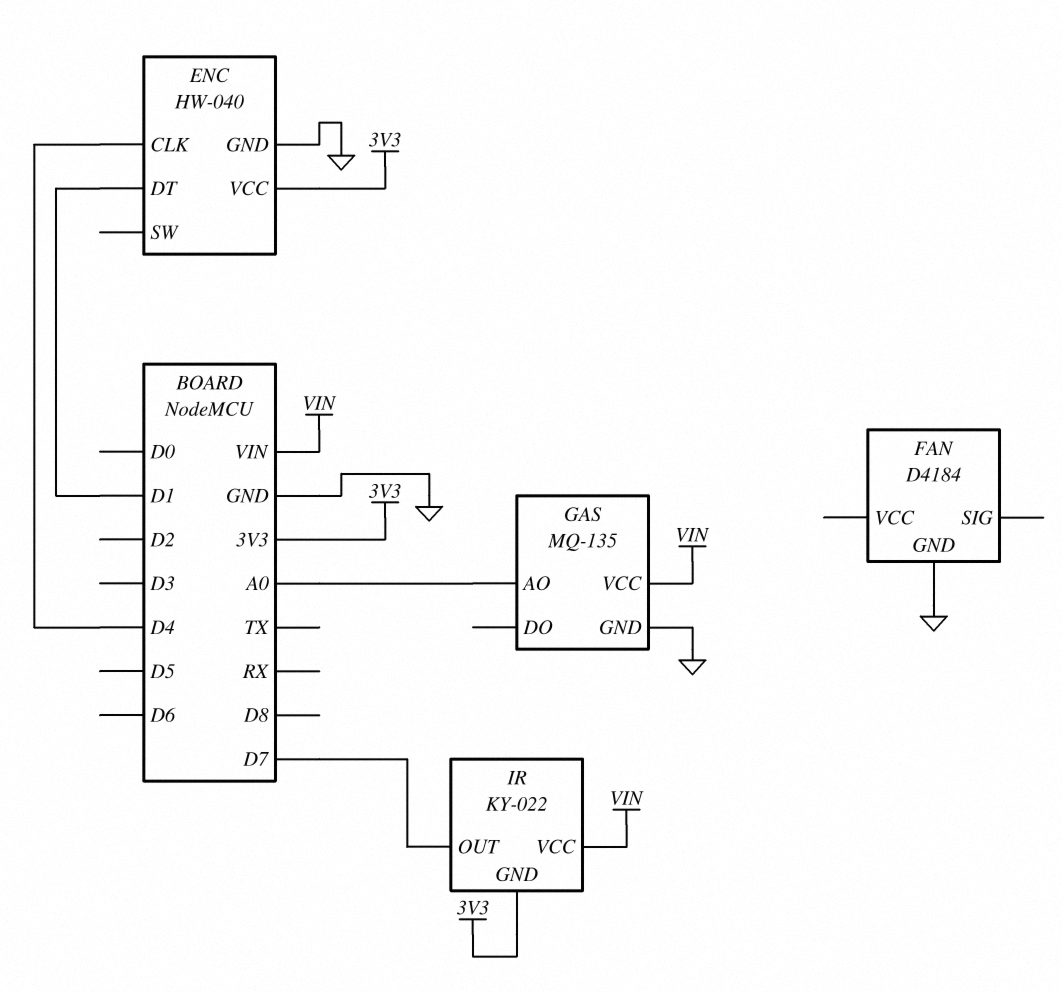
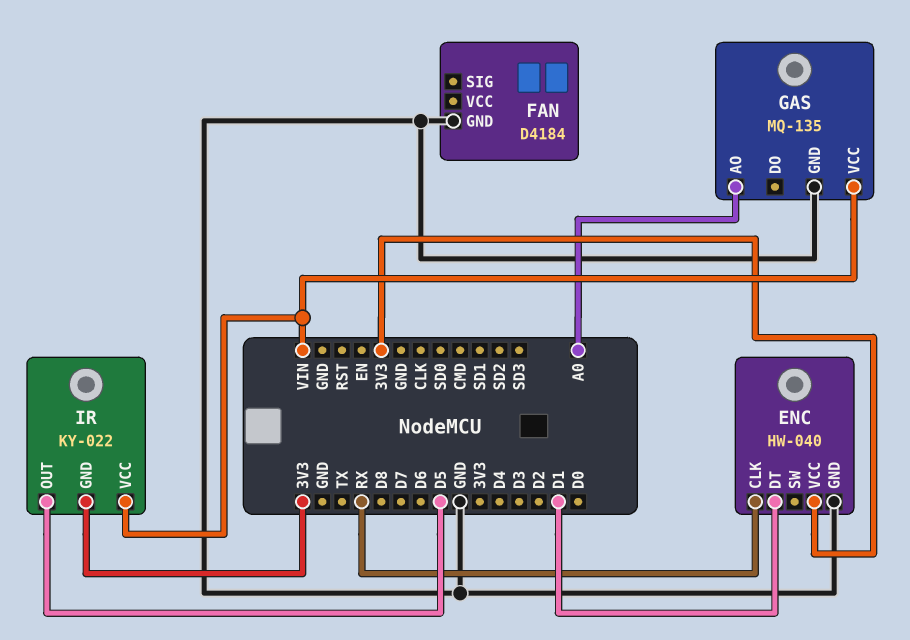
ENC pin CLK: D4 -> RX
IR pin OUT: D7 -> D5

